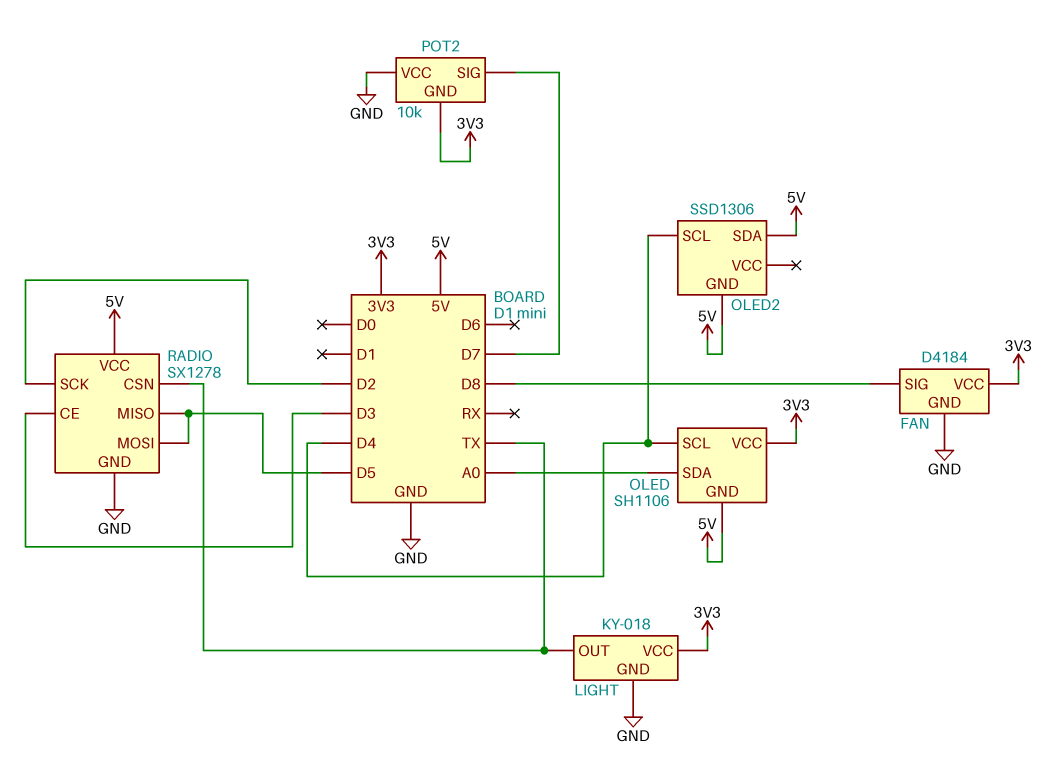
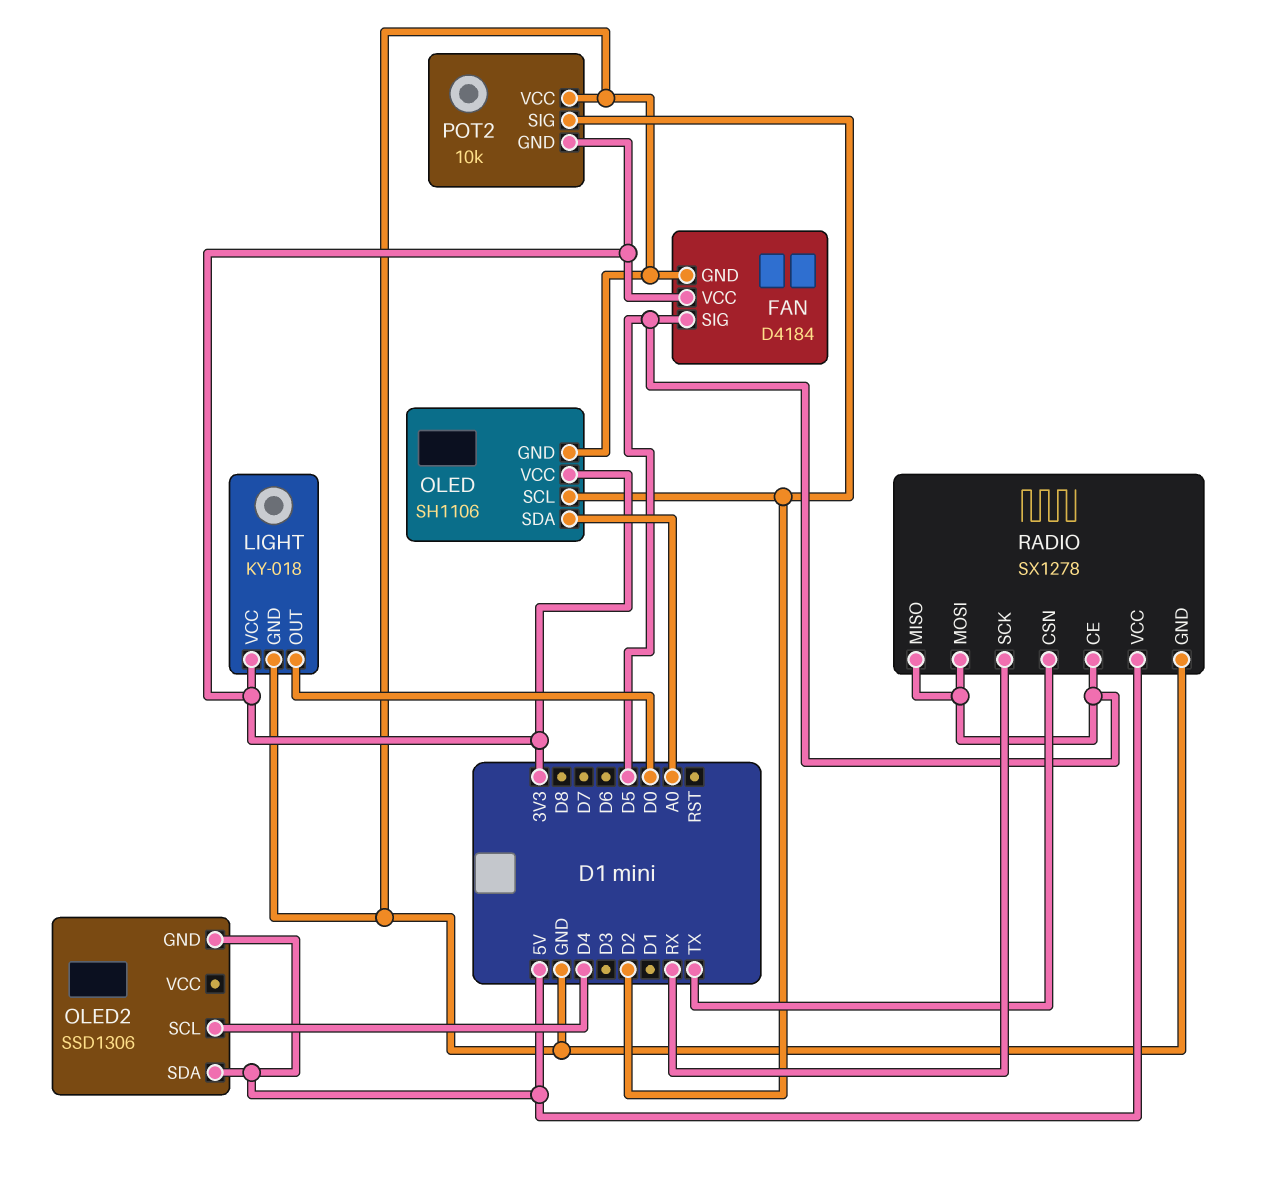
FAN pin SIG: D8 -> D5
LIGHT pin OUT: TX -> D0
OLED pin GND: 5V -> GND
OLED pin SCL: D4 -> D2
POT2 pin SIG: D7 -> D2
RADIO pin CE: D3 -> D5
RADIO pin SCK: D2 -> RX

